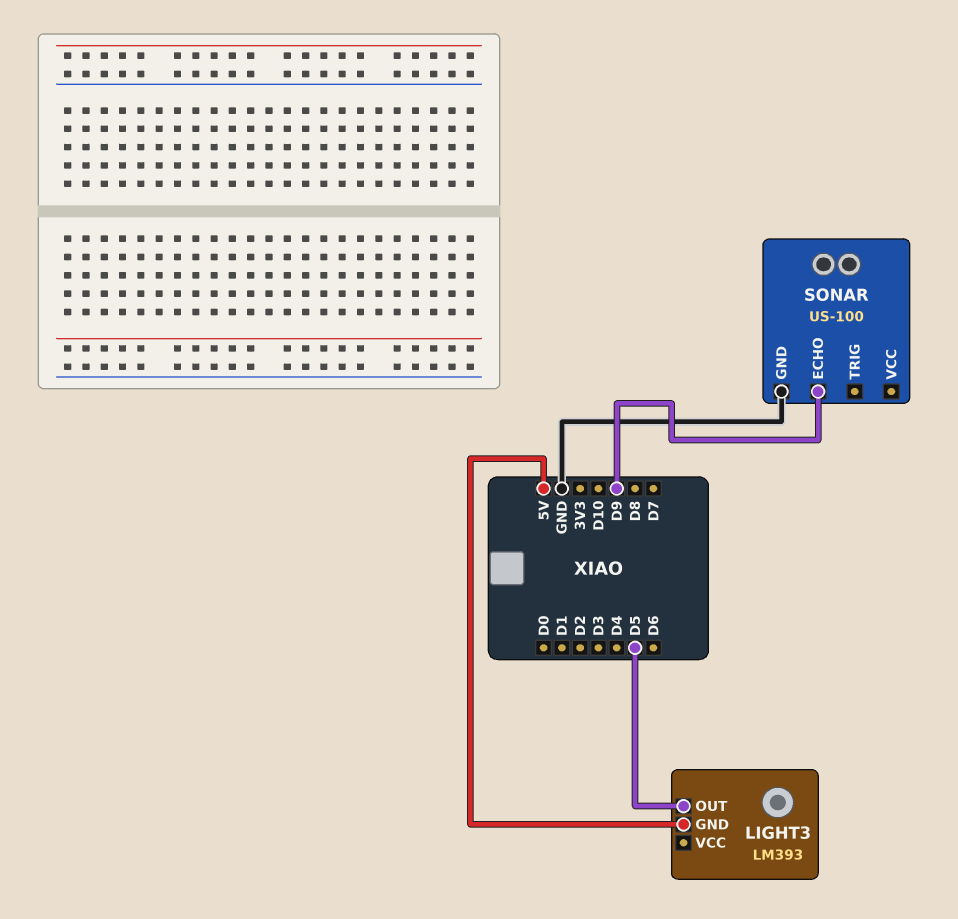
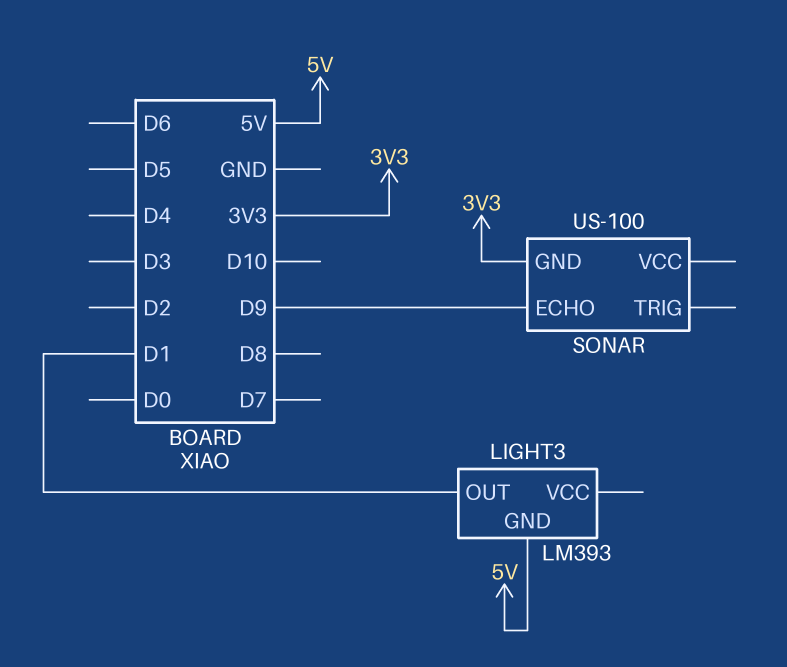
LIGHT3 pin OUT: D5 -> D1
SONAR pin GND: GND -> 3V3

